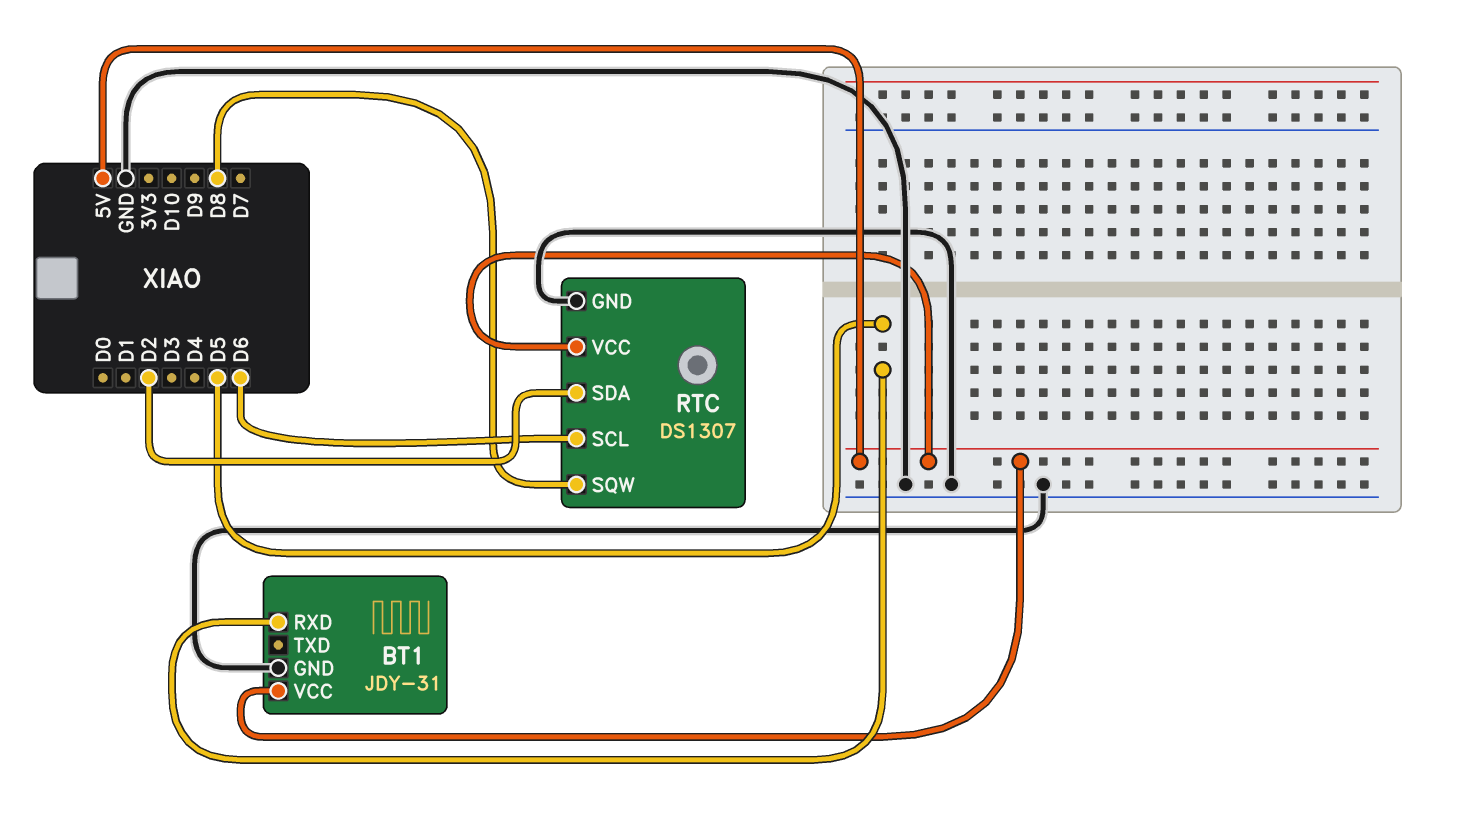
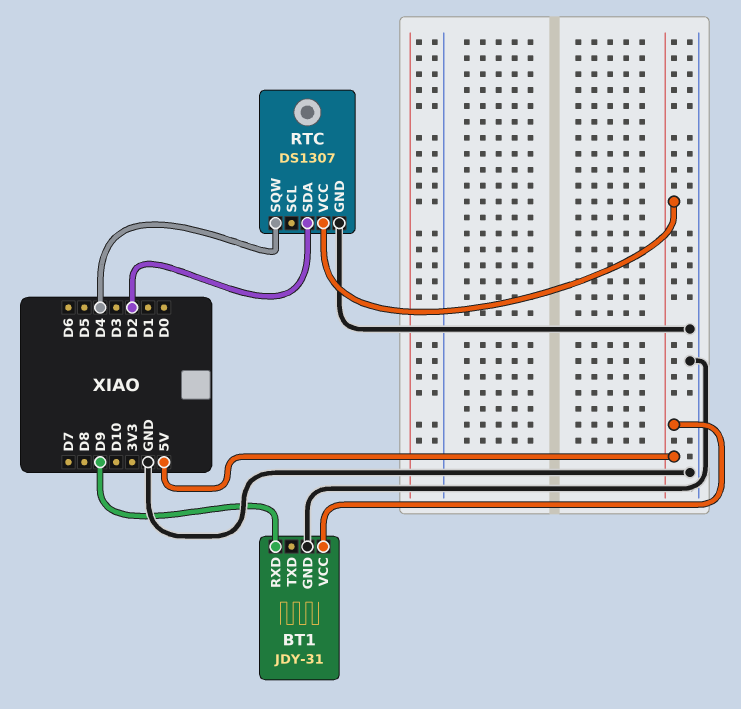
BT1 pin RXD: D5 -> D9
RTC pin SCL: D6 -> none
RTC pin SQW: D8 -> D4

